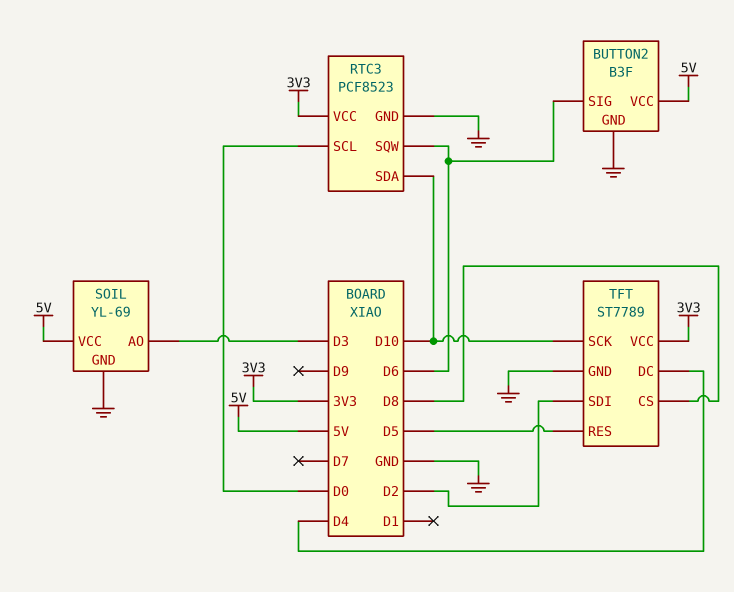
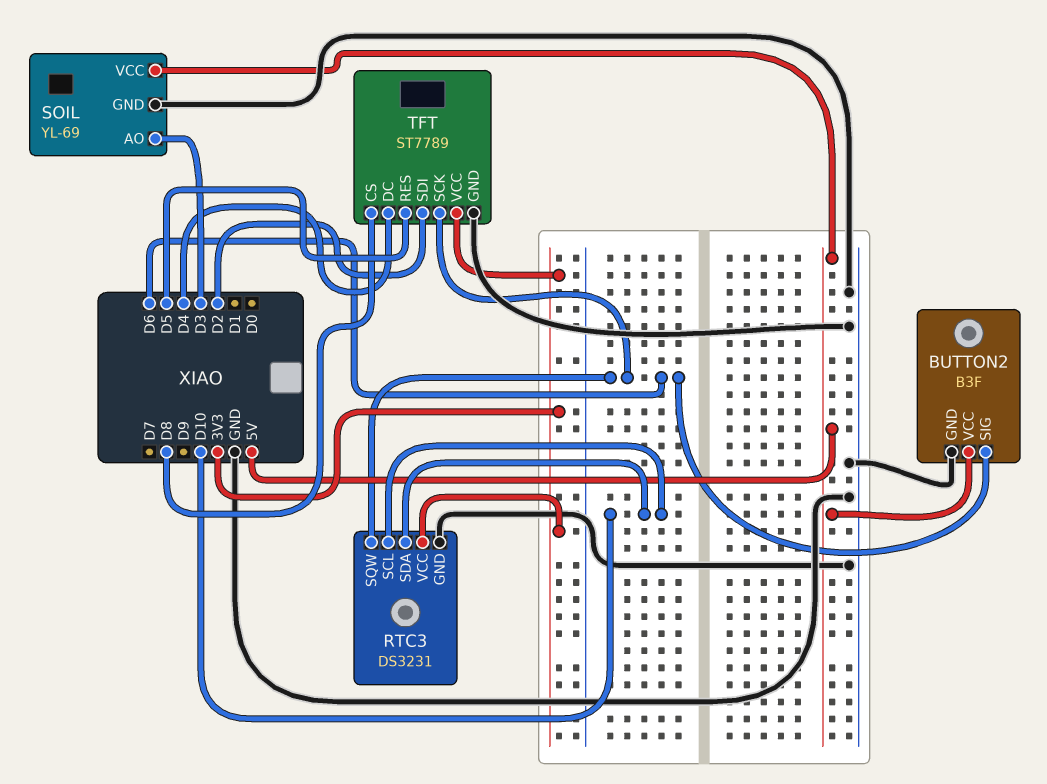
RTC3: PCF8523 -> DS3231
RTC3 pin SCL: D0 -> D10
TFT pin SCK: D10 -> D6

